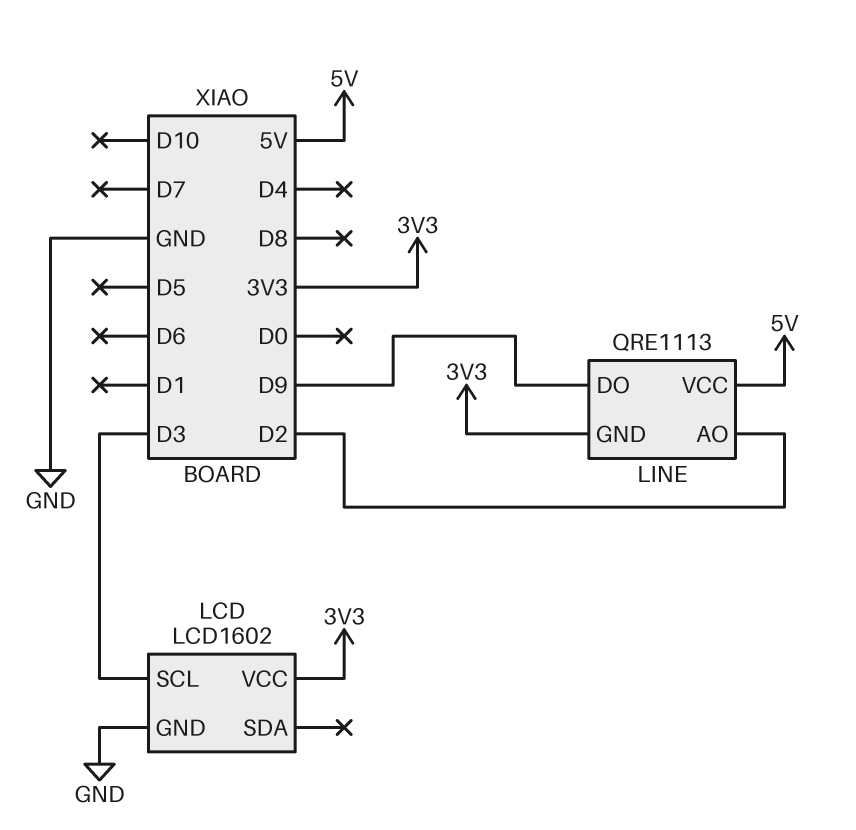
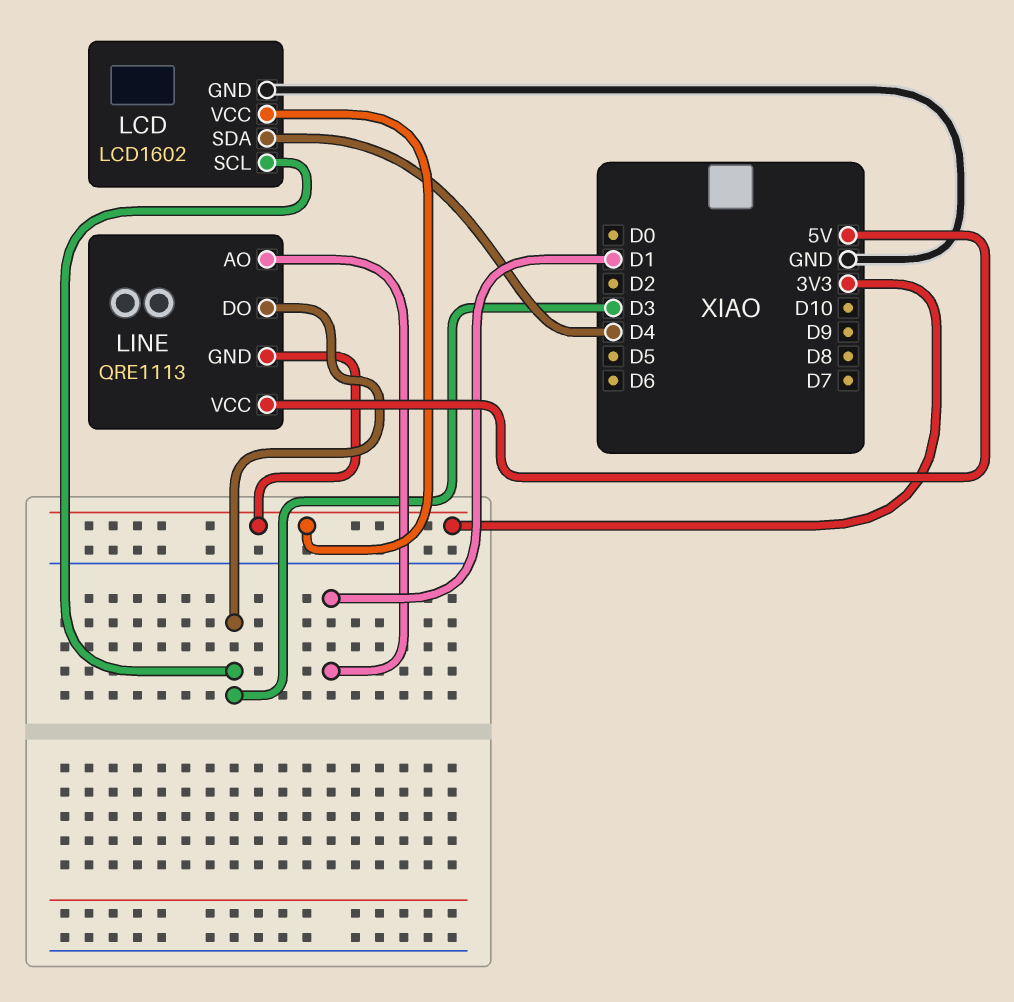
LCD pin SDA: none -> D4
LINE pin AO: D2 -> D1
LINE pin DO: D9 -> D3

